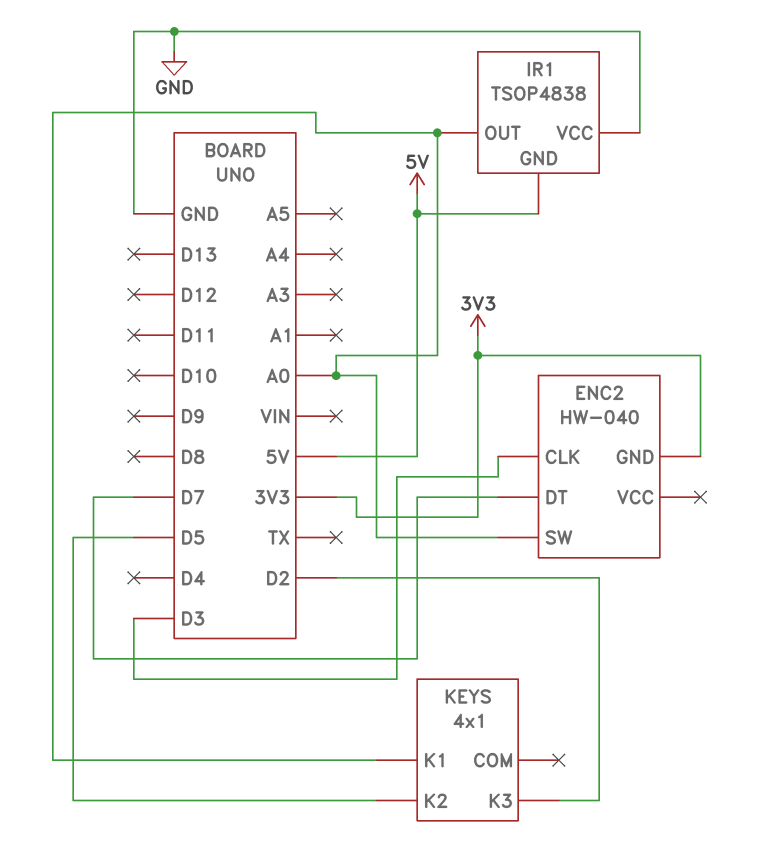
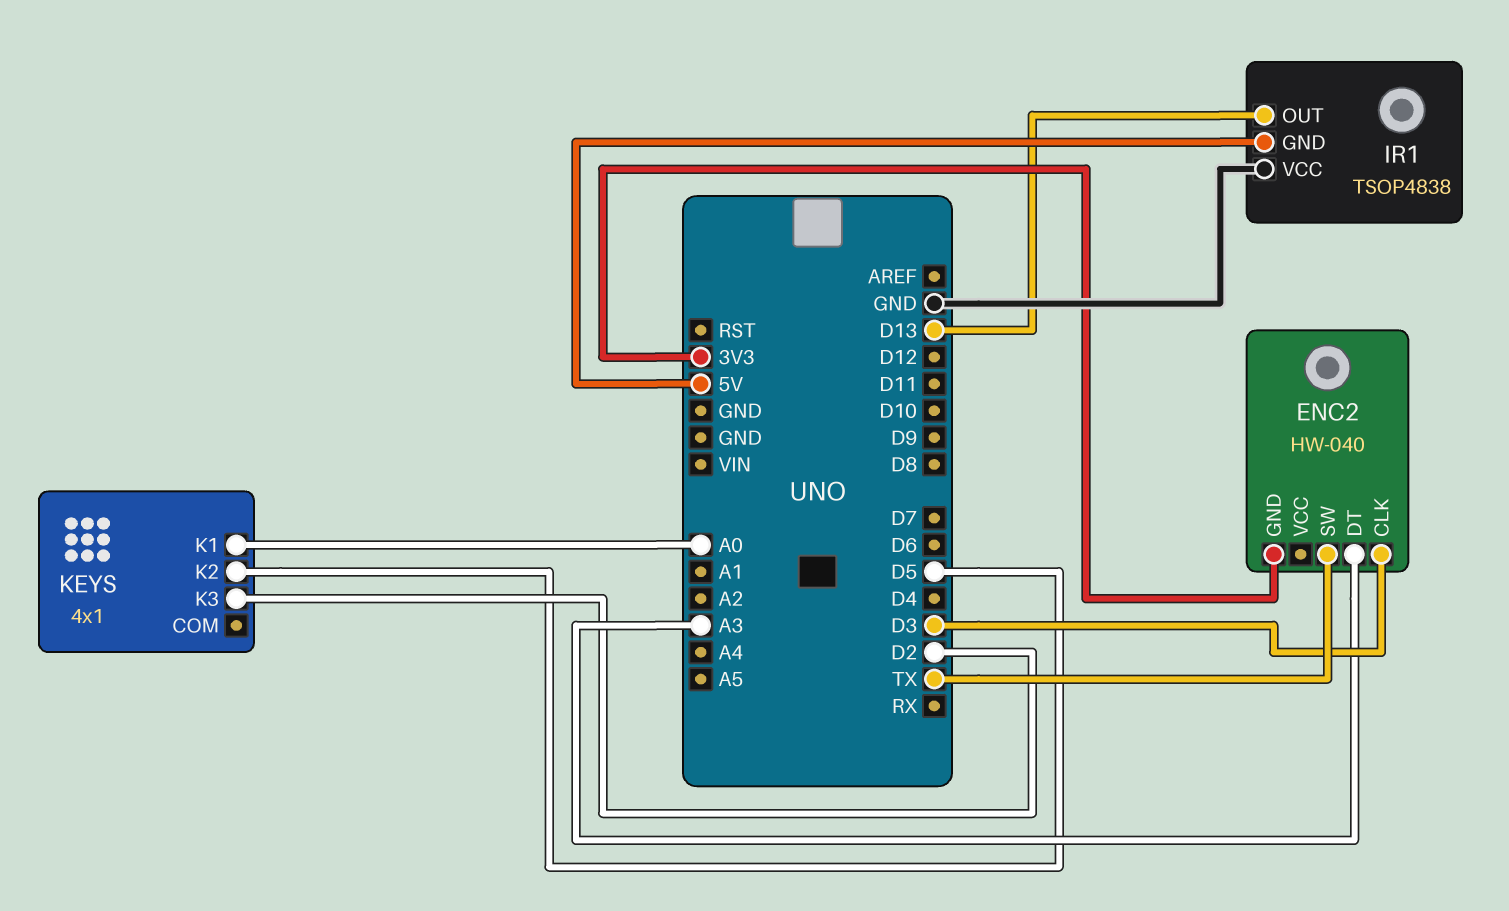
ENC2 pin DT: D7 -> A3
ENC2 pin SW: A0 -> TX
IR1 pin OUT: A0 -> D13

